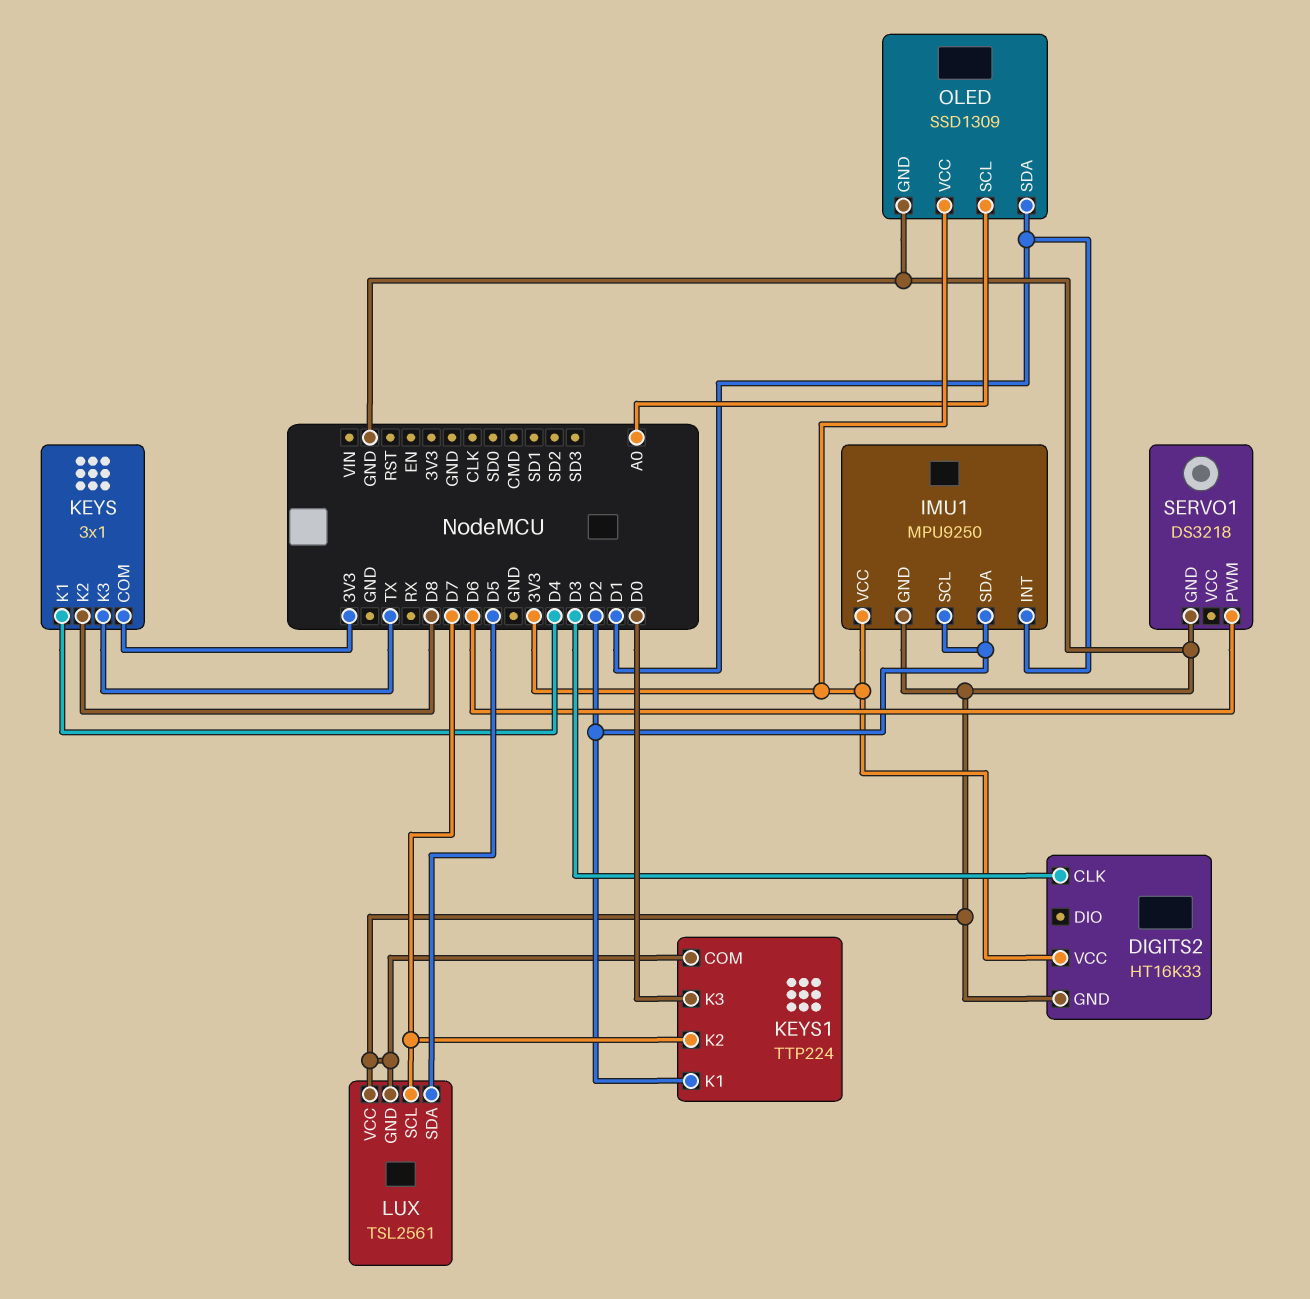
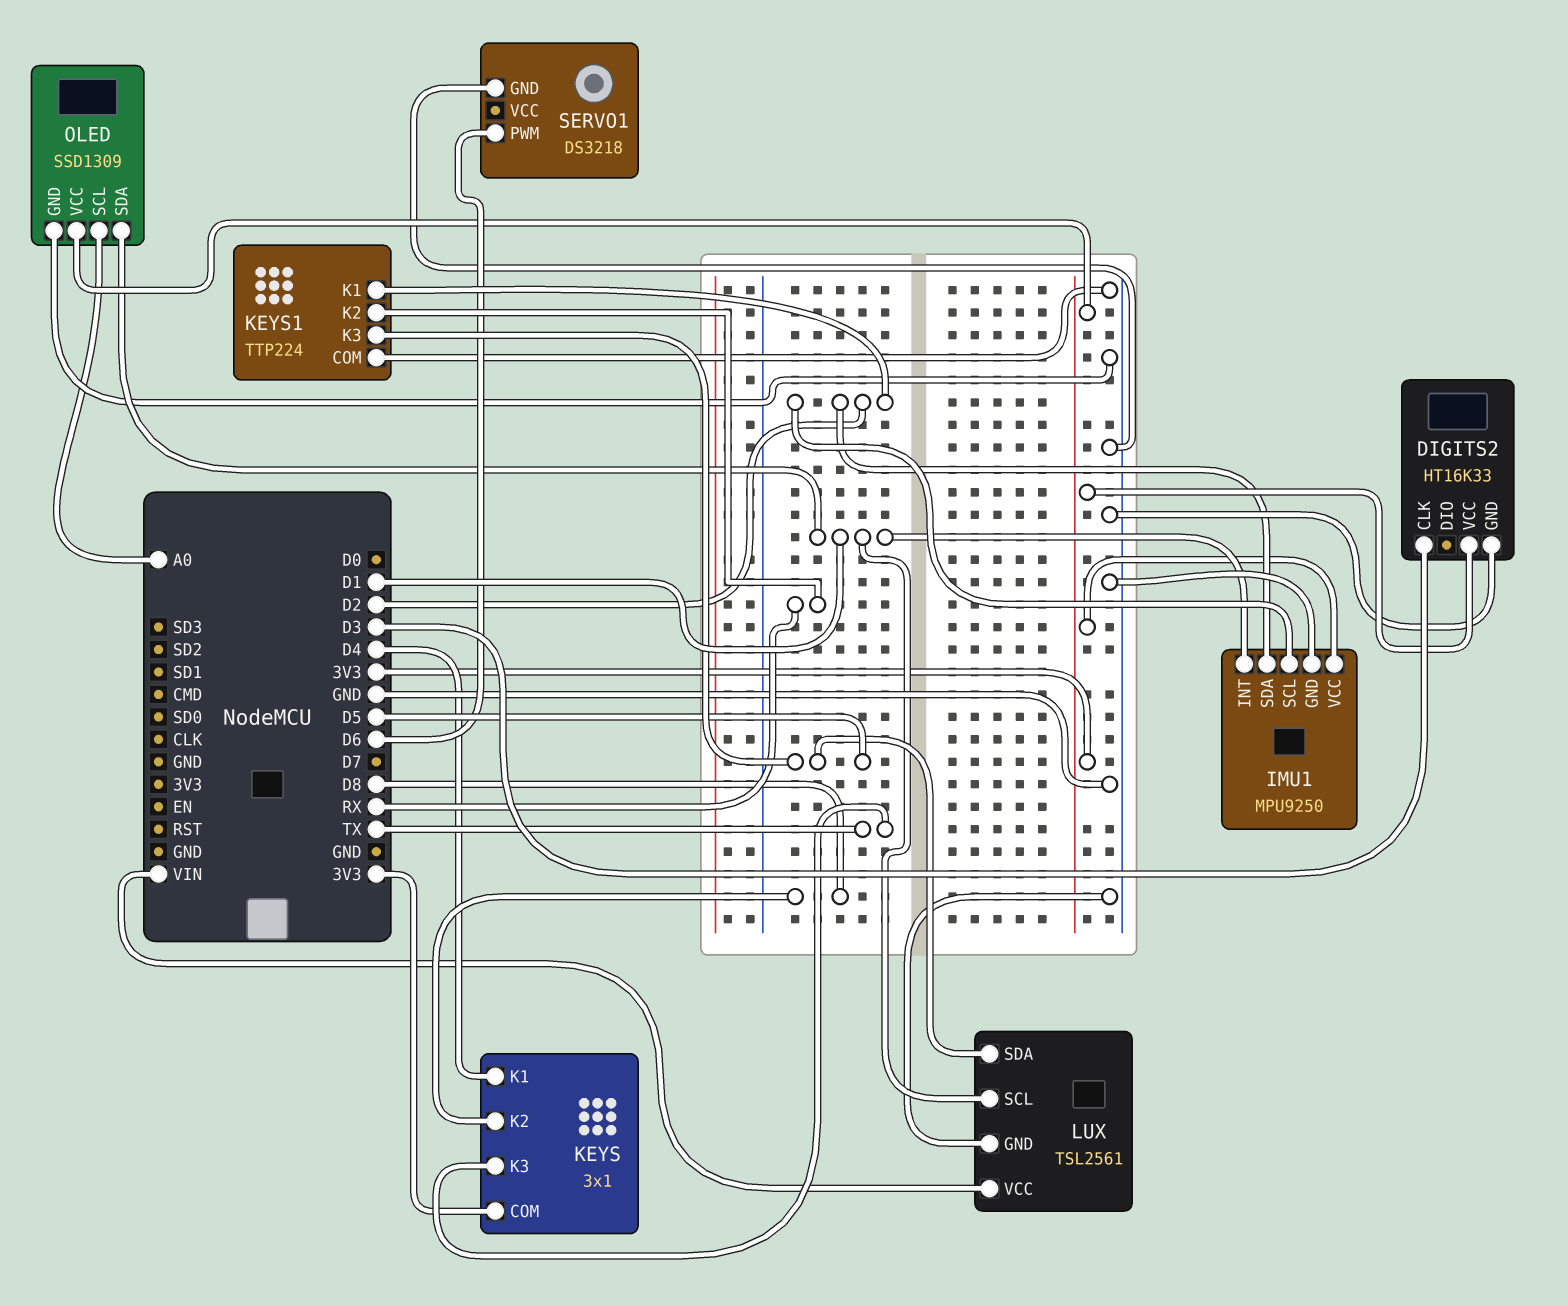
KEYS1 pin K2: D7 -> RX
KEYS1 pin K3: D0 -> D5
LUX pin SCL: D7 -> D1
LUX pin VCC: GND -> VIN

